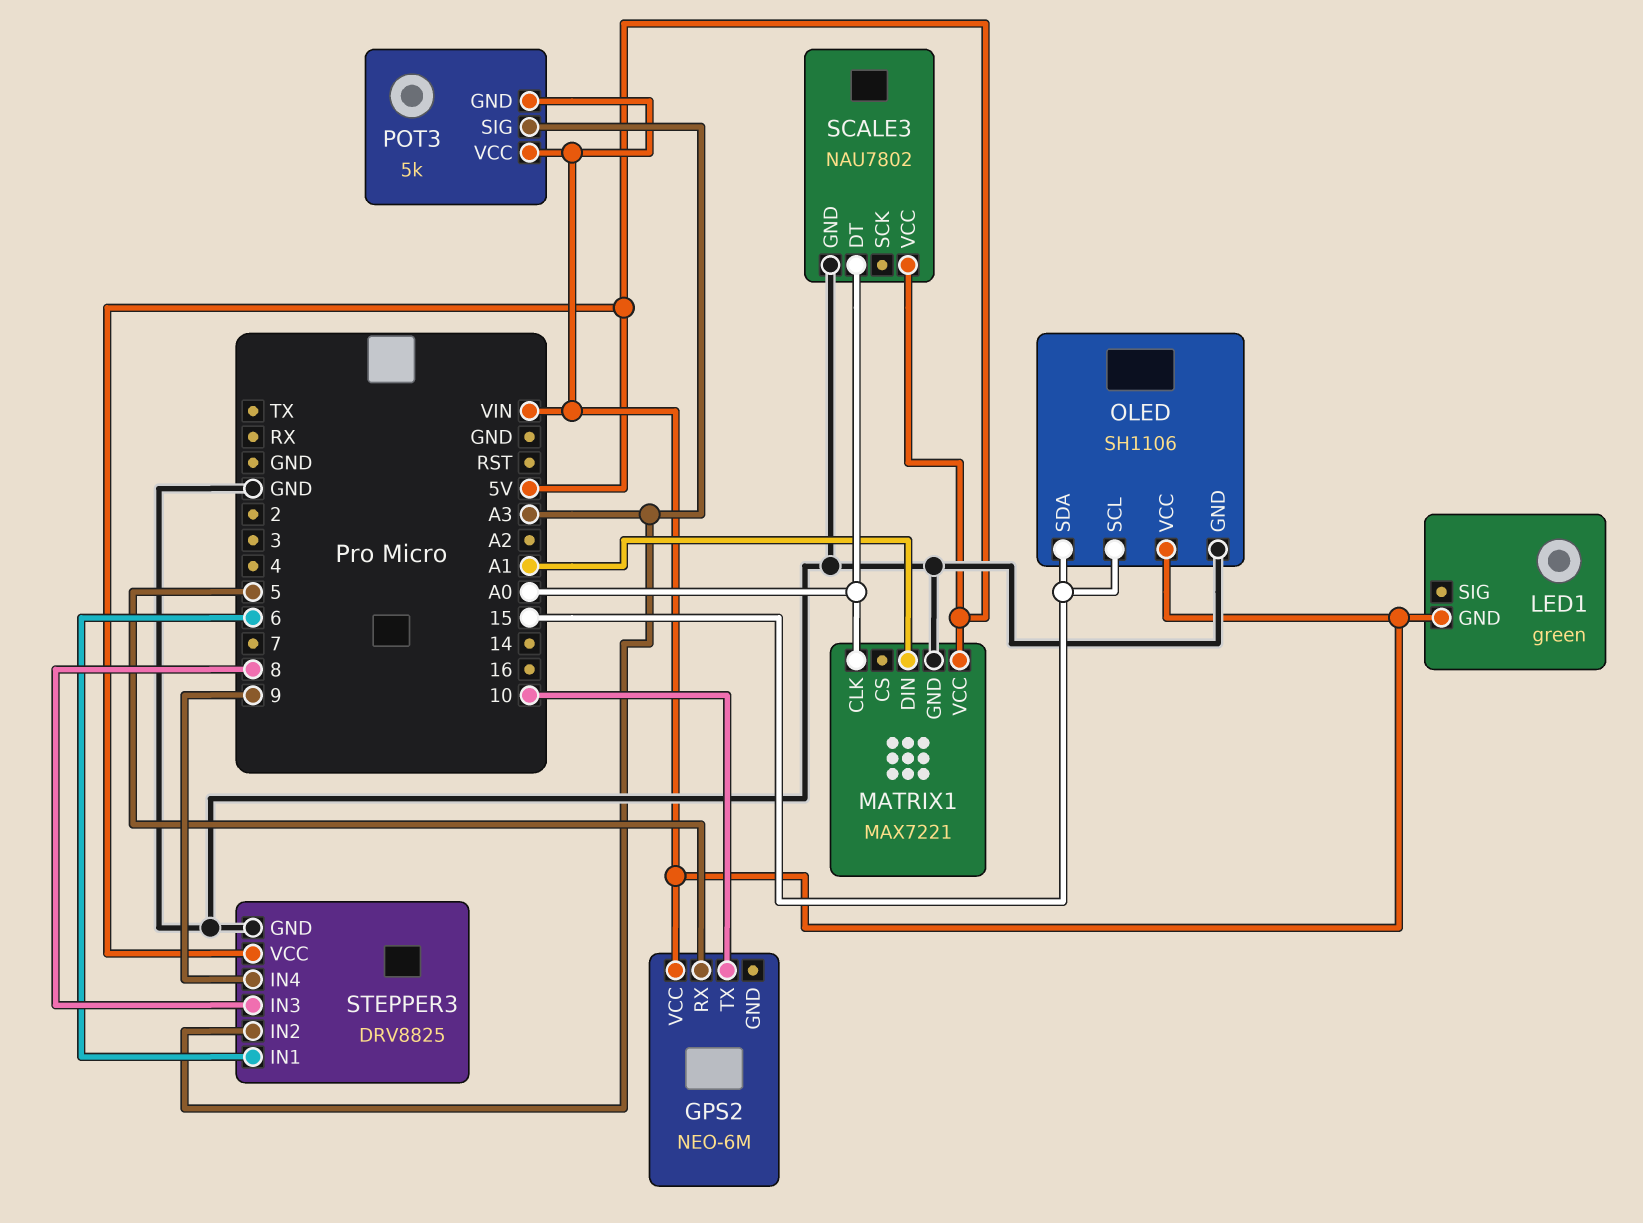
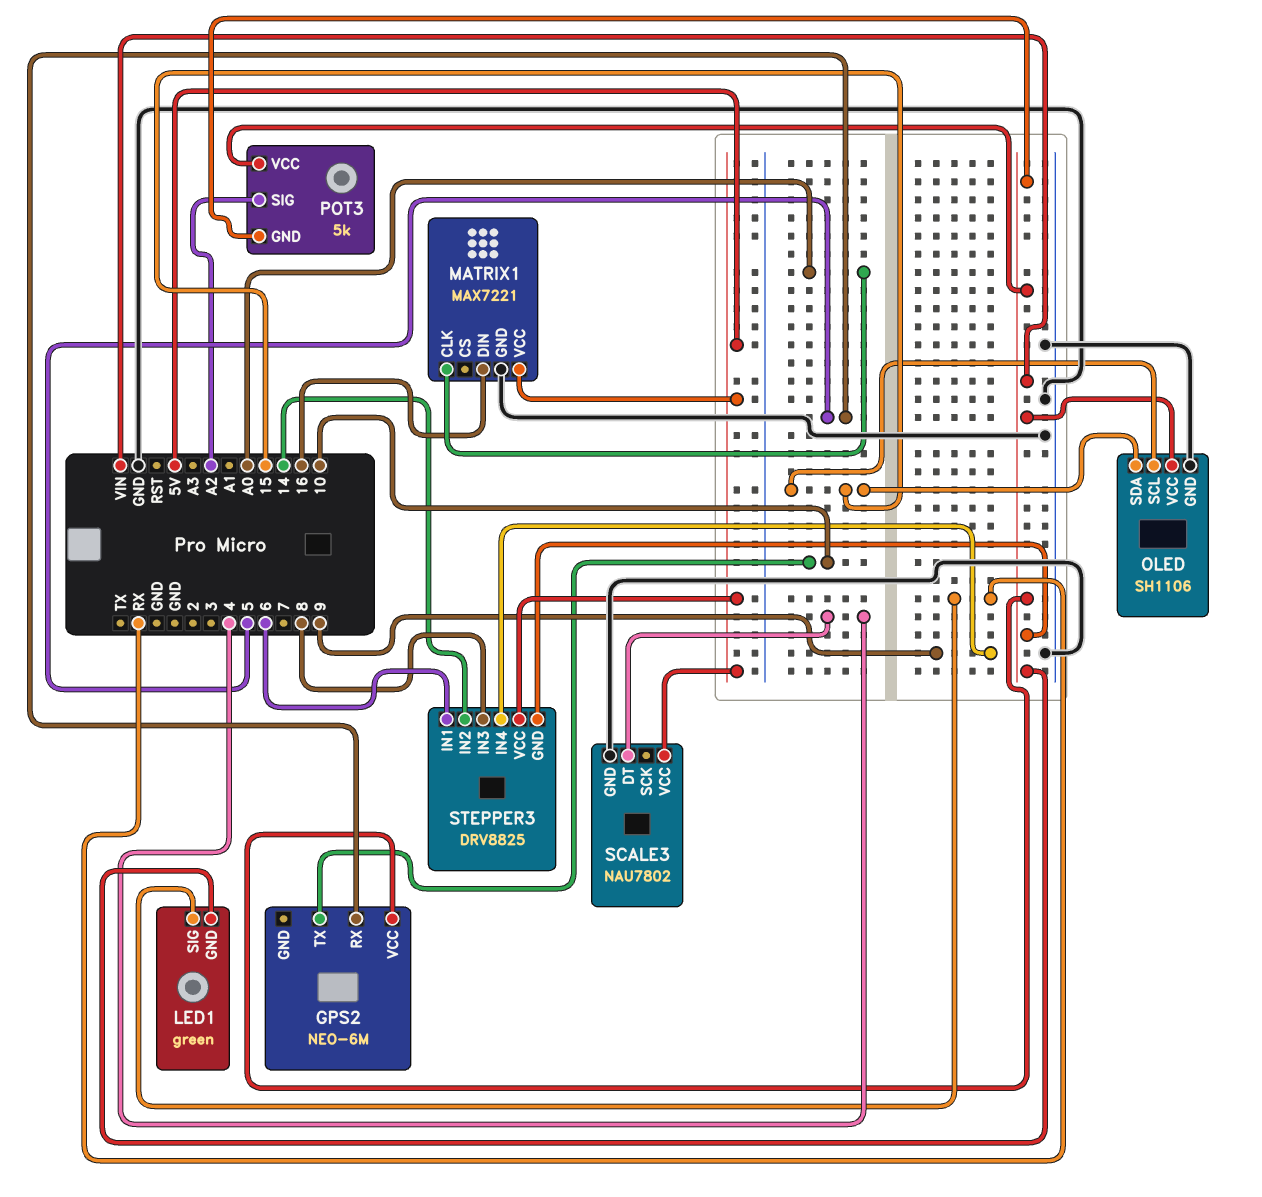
LED1 pin SIG: none -> RX
MATRIX1 pin DIN: A1 -> 16
POT3 pin SIG: A3 -> A2
SCALE3 pin DT: A0 -> 4
STEPPER3 pin GND: GND -> VIN
STEPPER3 pin IN2: A3 -> 14

